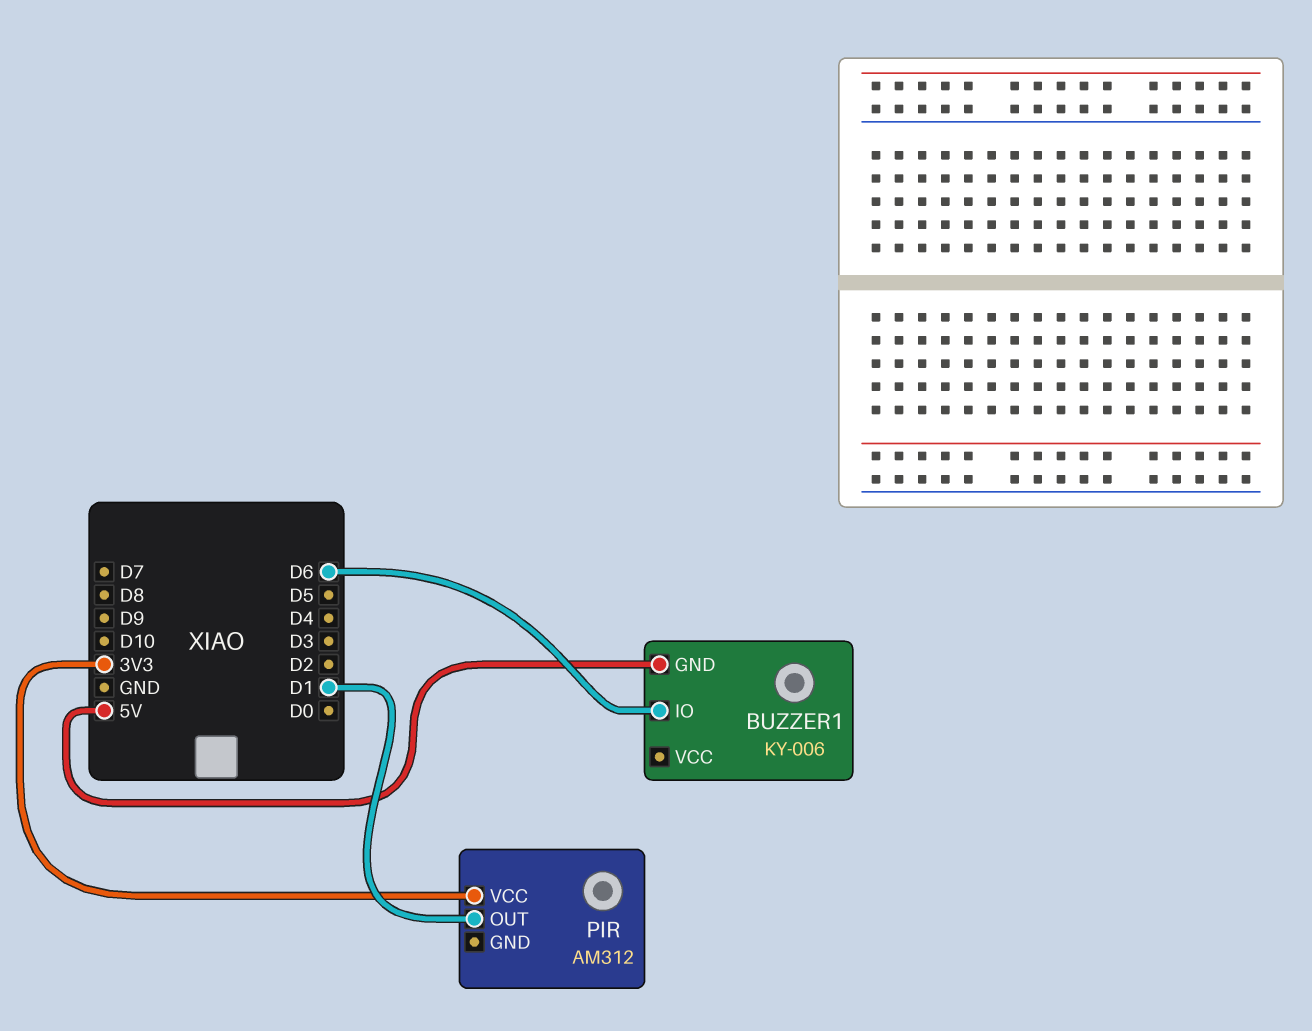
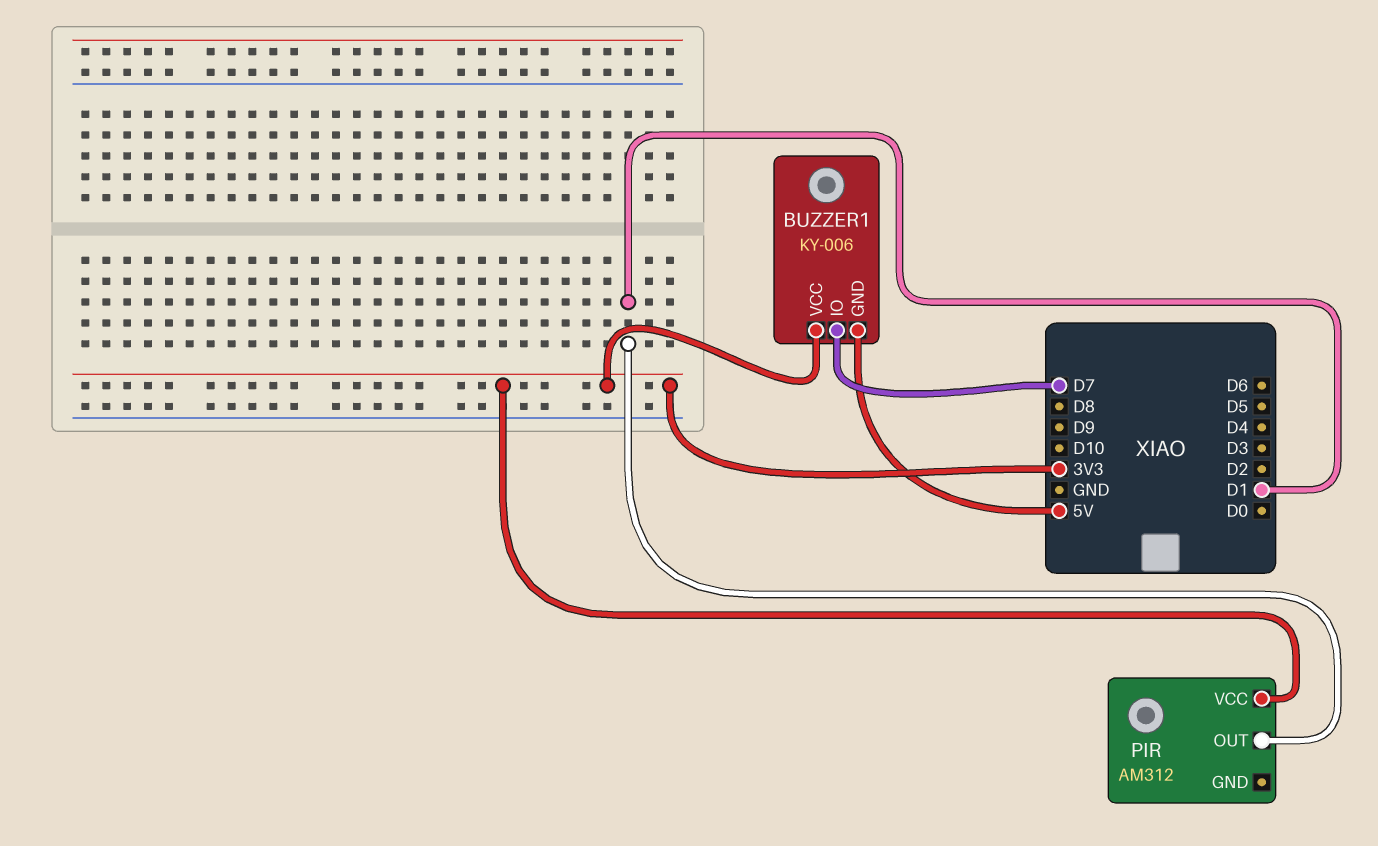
BUZZER1 pin IO: D6 -> D7
BUZZER1 pin VCC: none -> 3V3

